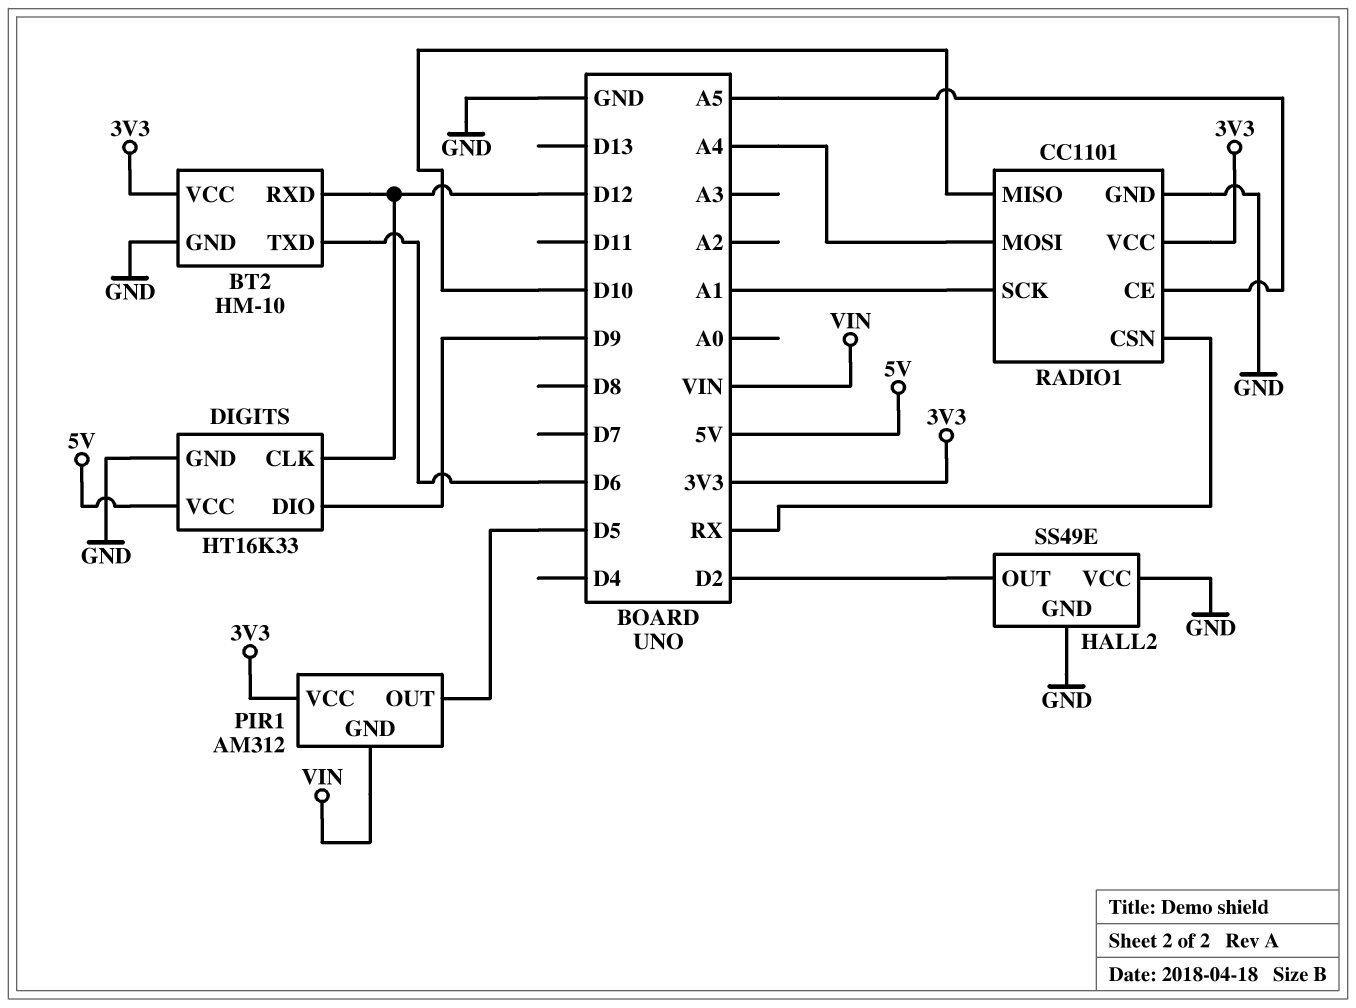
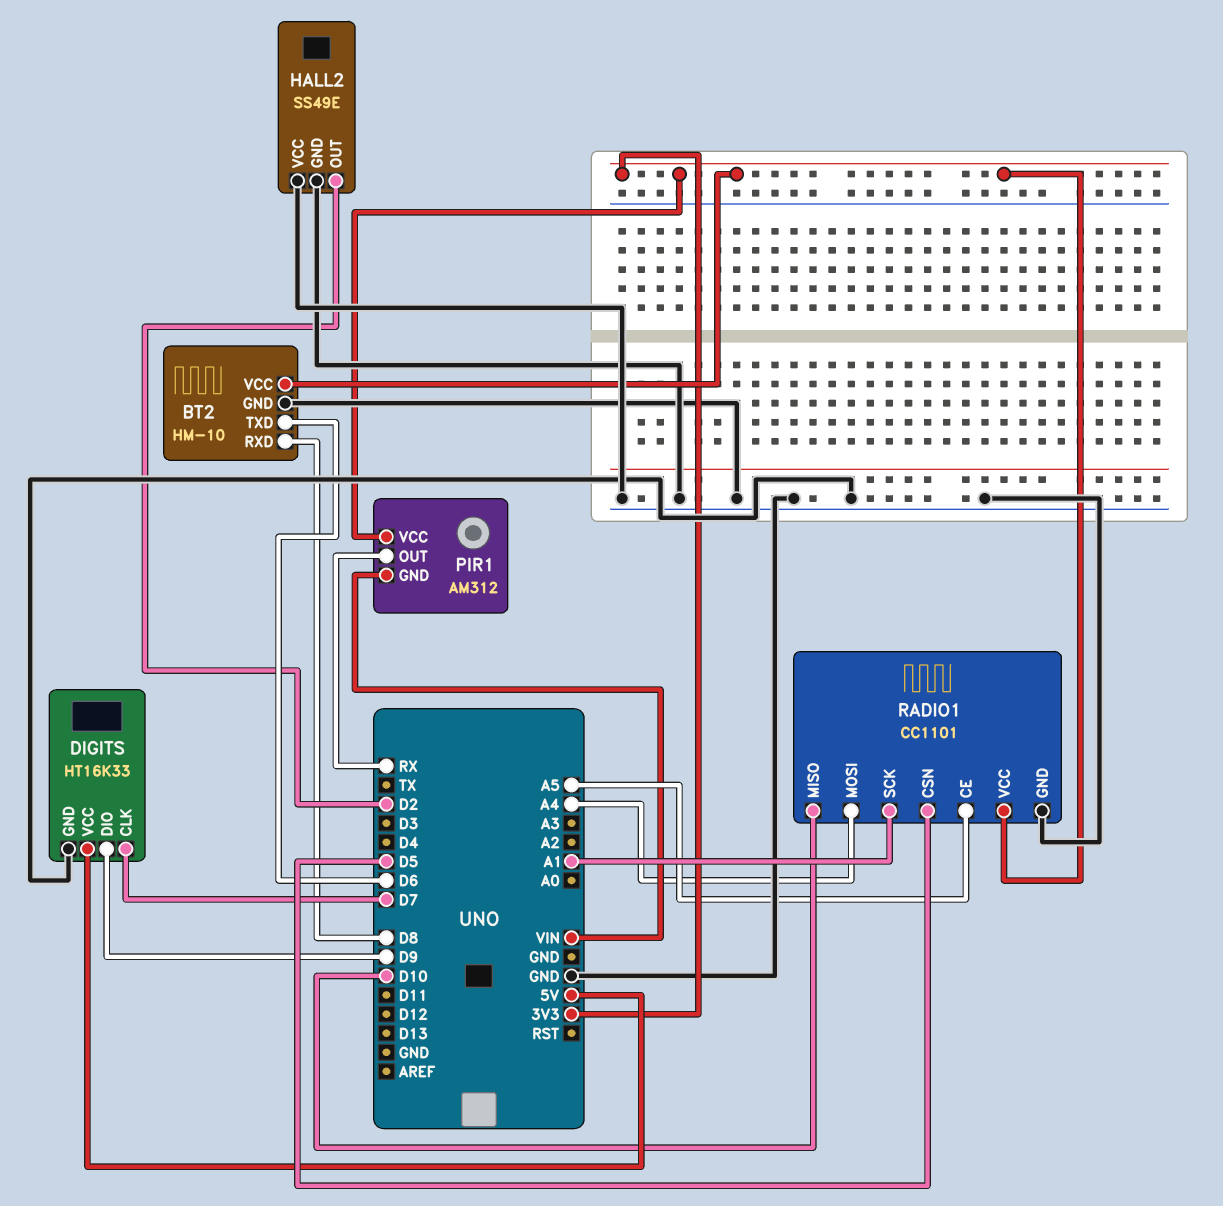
BT2 pin RXD: D12 -> D8
DIGITS pin CLK: D12 -> D7
PIR1 pin OUT: D5 -> RX
RADIO1 pin CSN: RX -> D5

